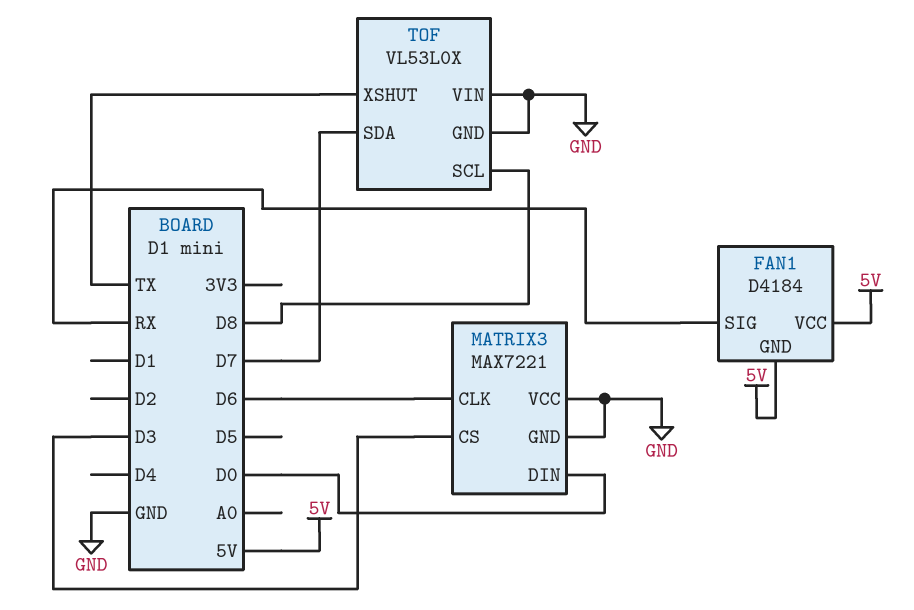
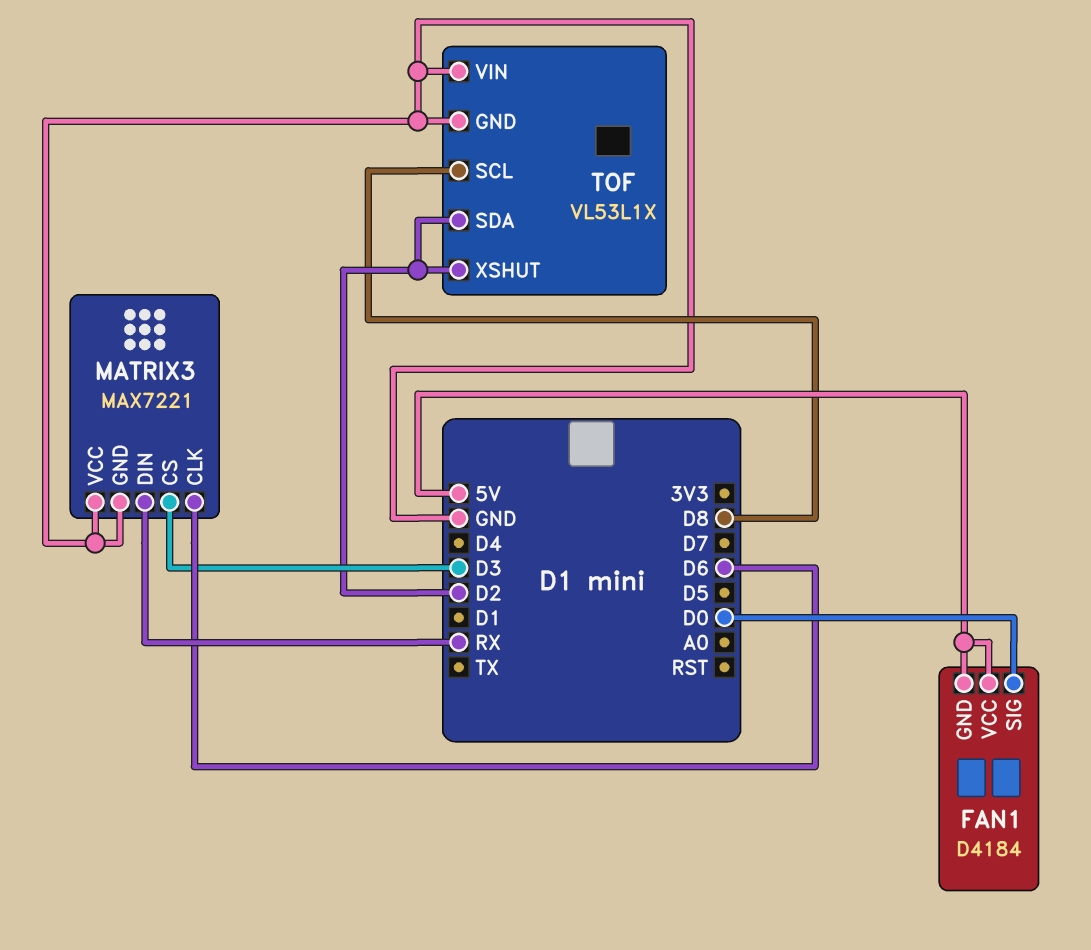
FAN1 pin SIG: RX -> D0
MATRIX3 pin DIN: D0 -> RX
TOF: VL53L0X -> VL53L1X
TOF pin SDA: D7 -> D2
TOF pin XSHUT: TX -> D2

